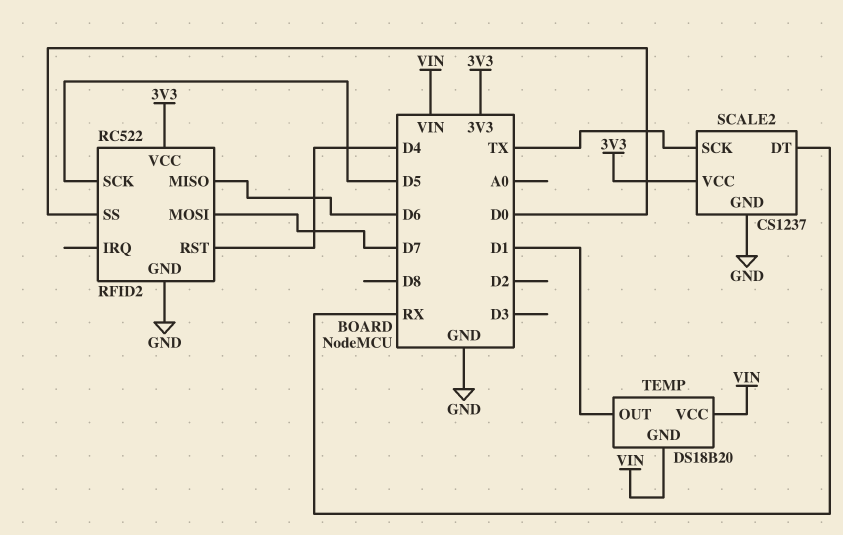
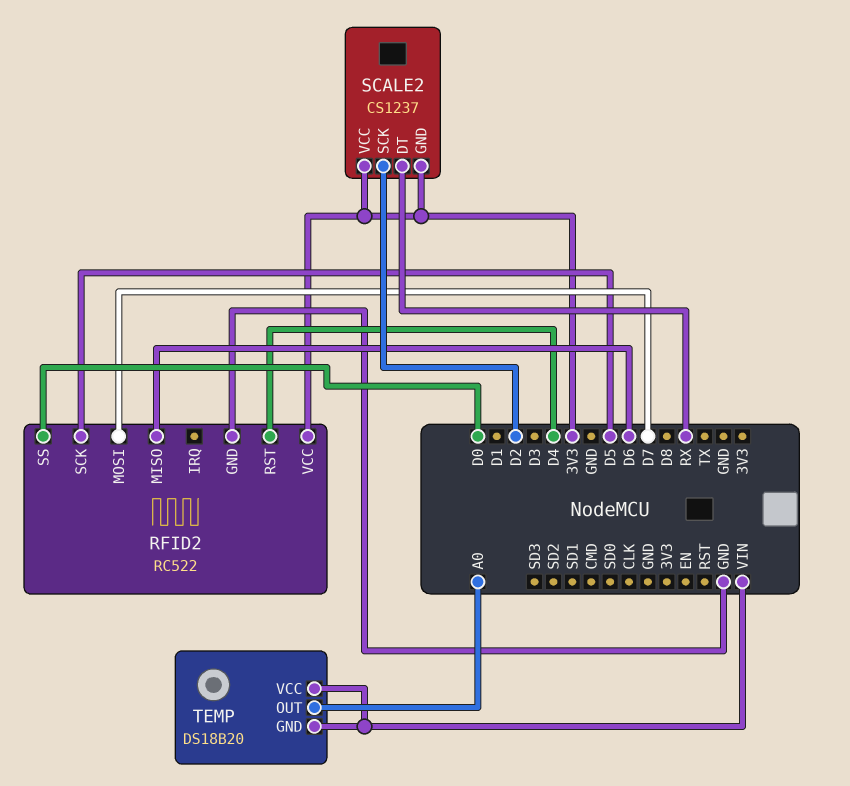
SCALE2 pin GND: GND -> 3V3
SCALE2 pin SCK: TX -> D2
TEMP pin OUT: D1 -> A0

